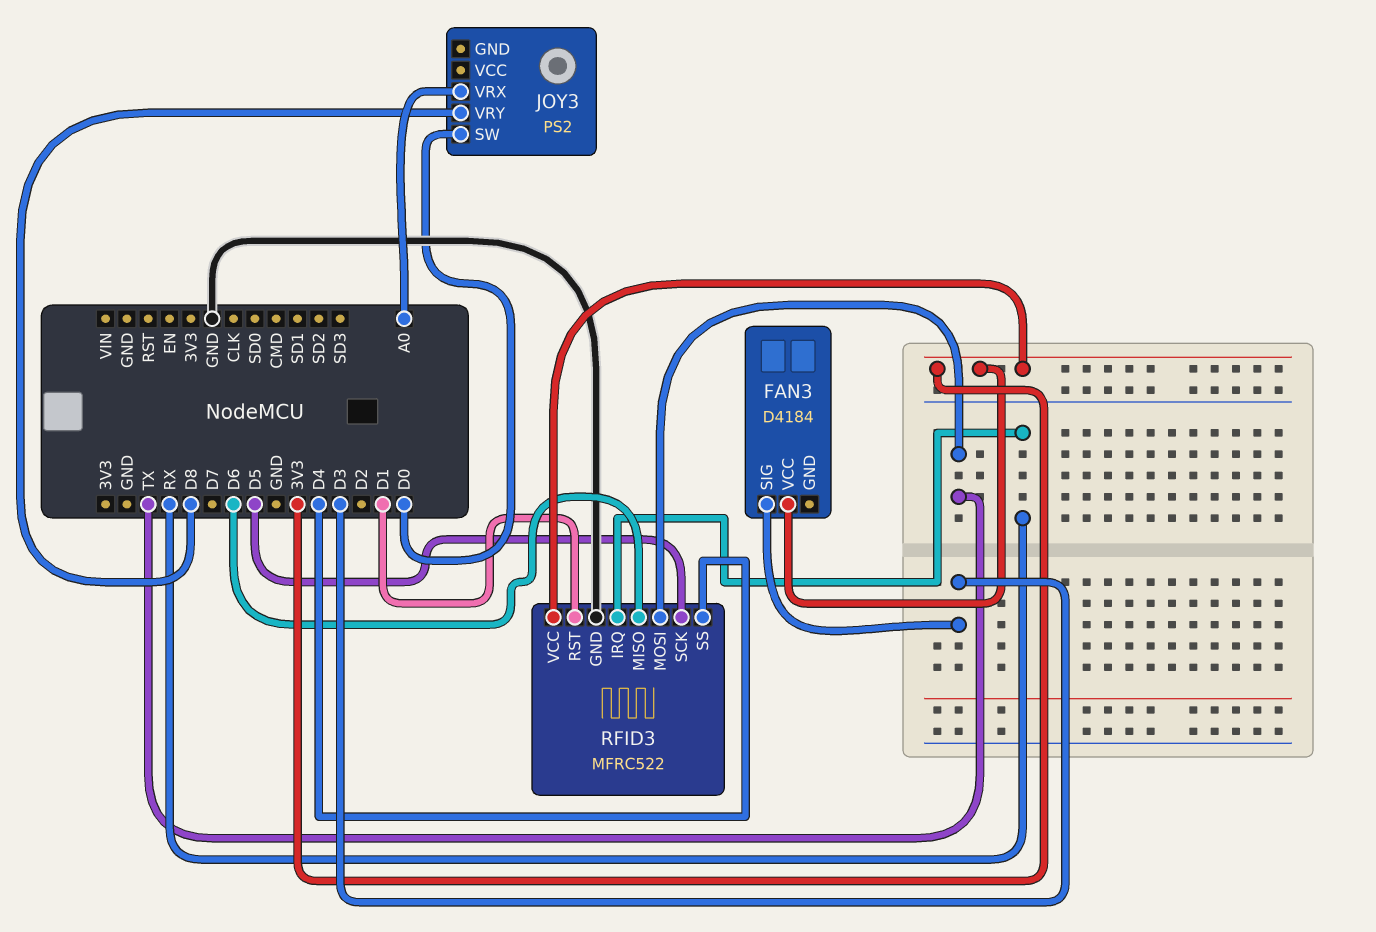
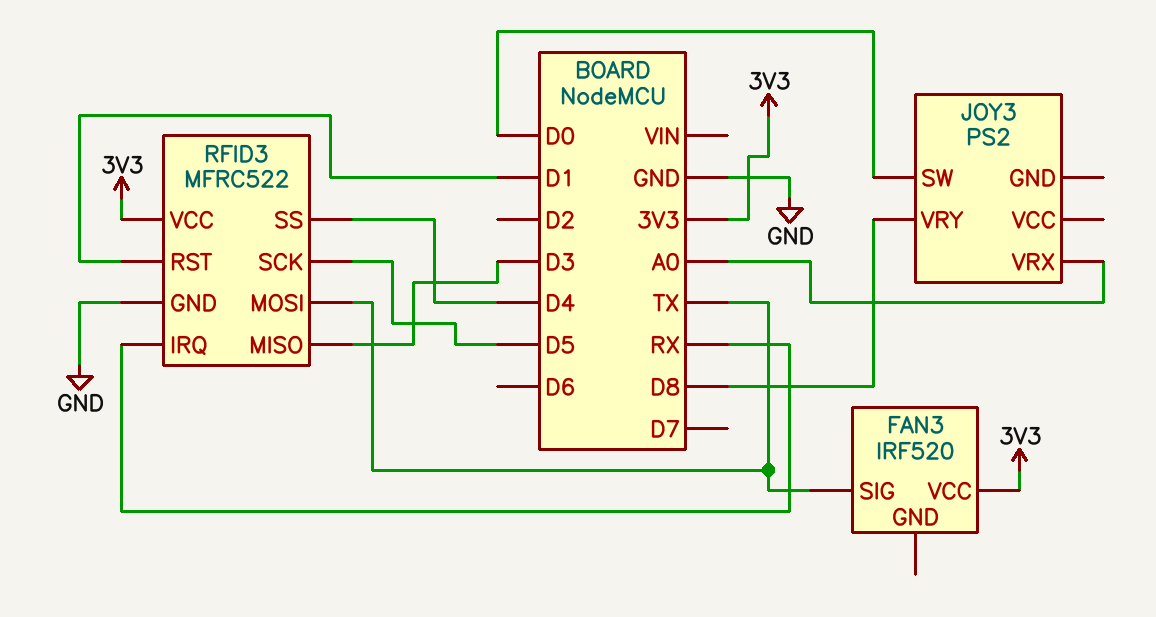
FAN3: D4184 -> IRF520
FAN3 pin SIG: D3 -> TX
RFID3 pin MISO: D6 -> D3

